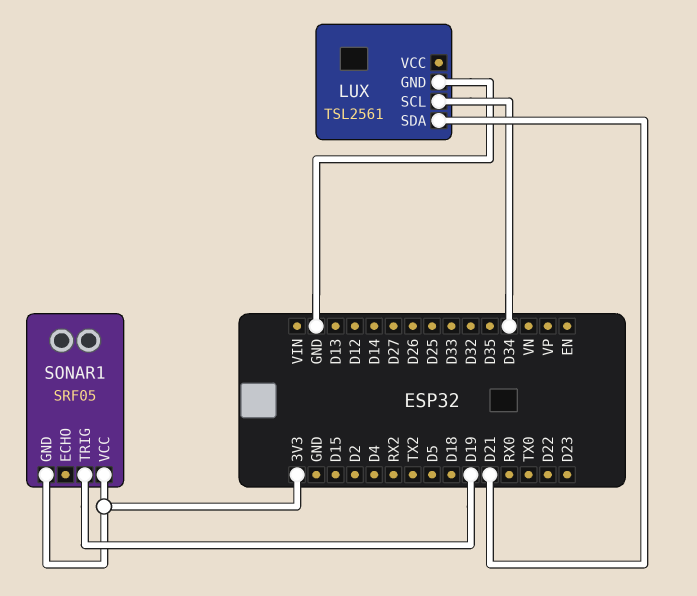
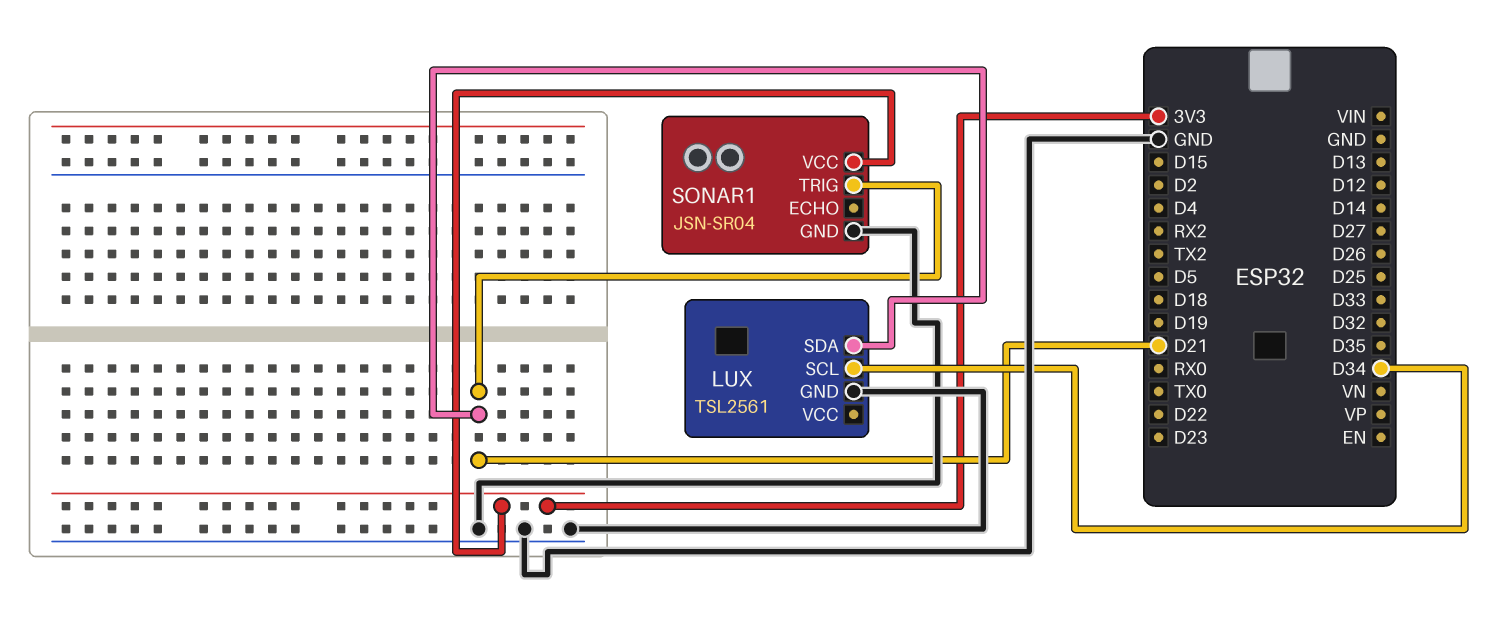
SONAR1: SRF05 -> JSN-SR04
SONAR1 pin GND: 3V3 -> GND
SONAR1 pin TRIG: D19 -> D21

